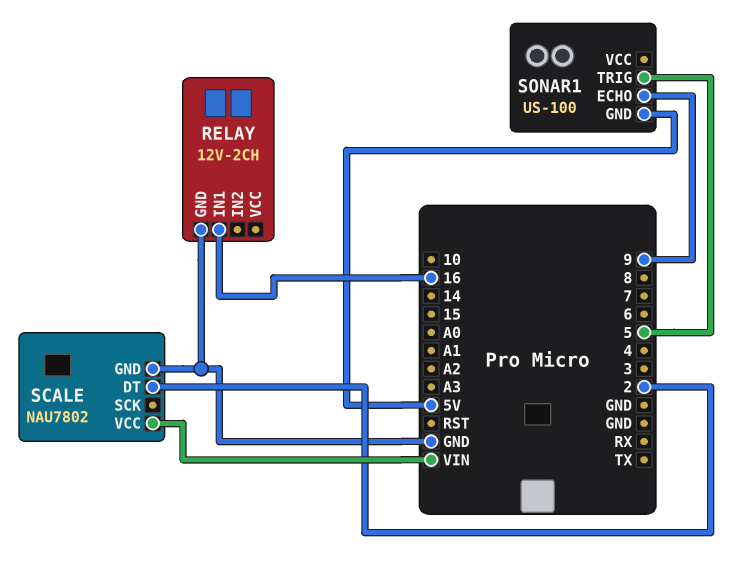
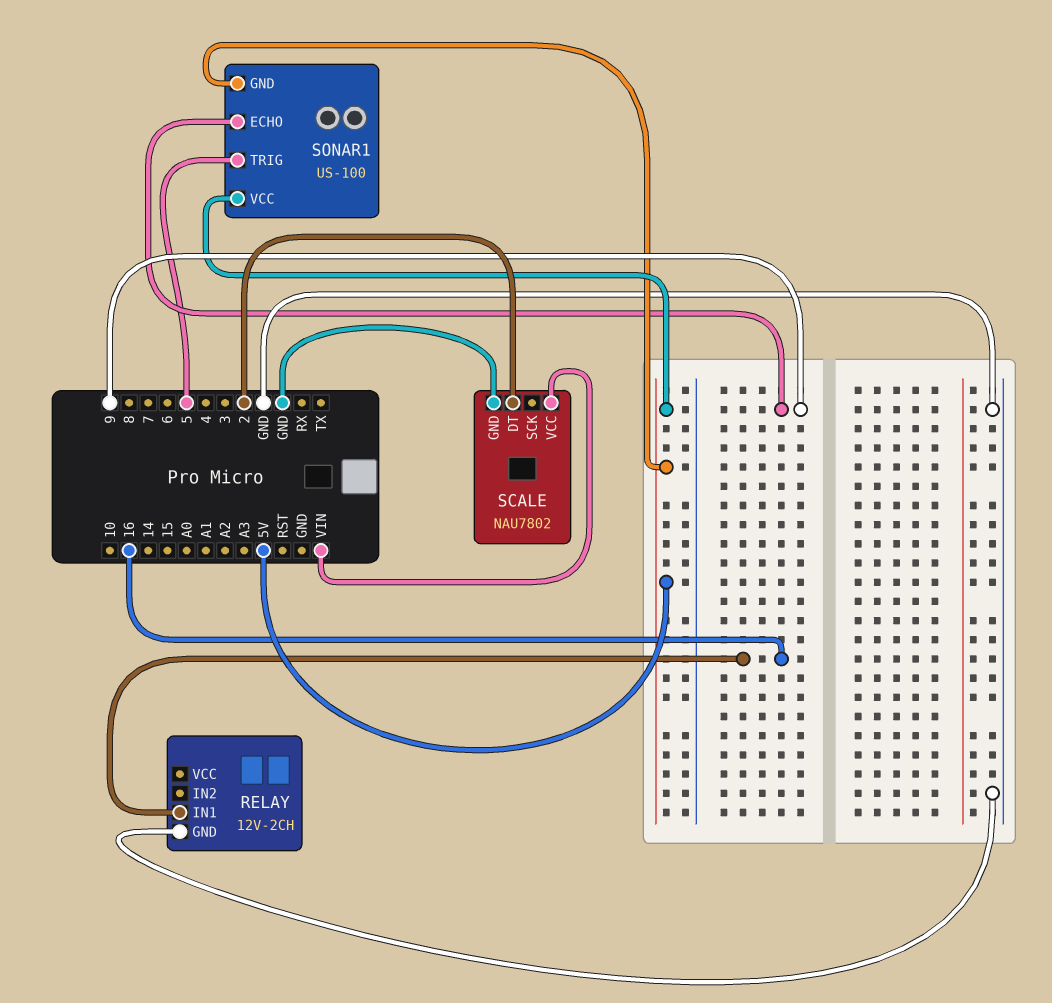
SONAR1 pin VCC: none -> 5V

